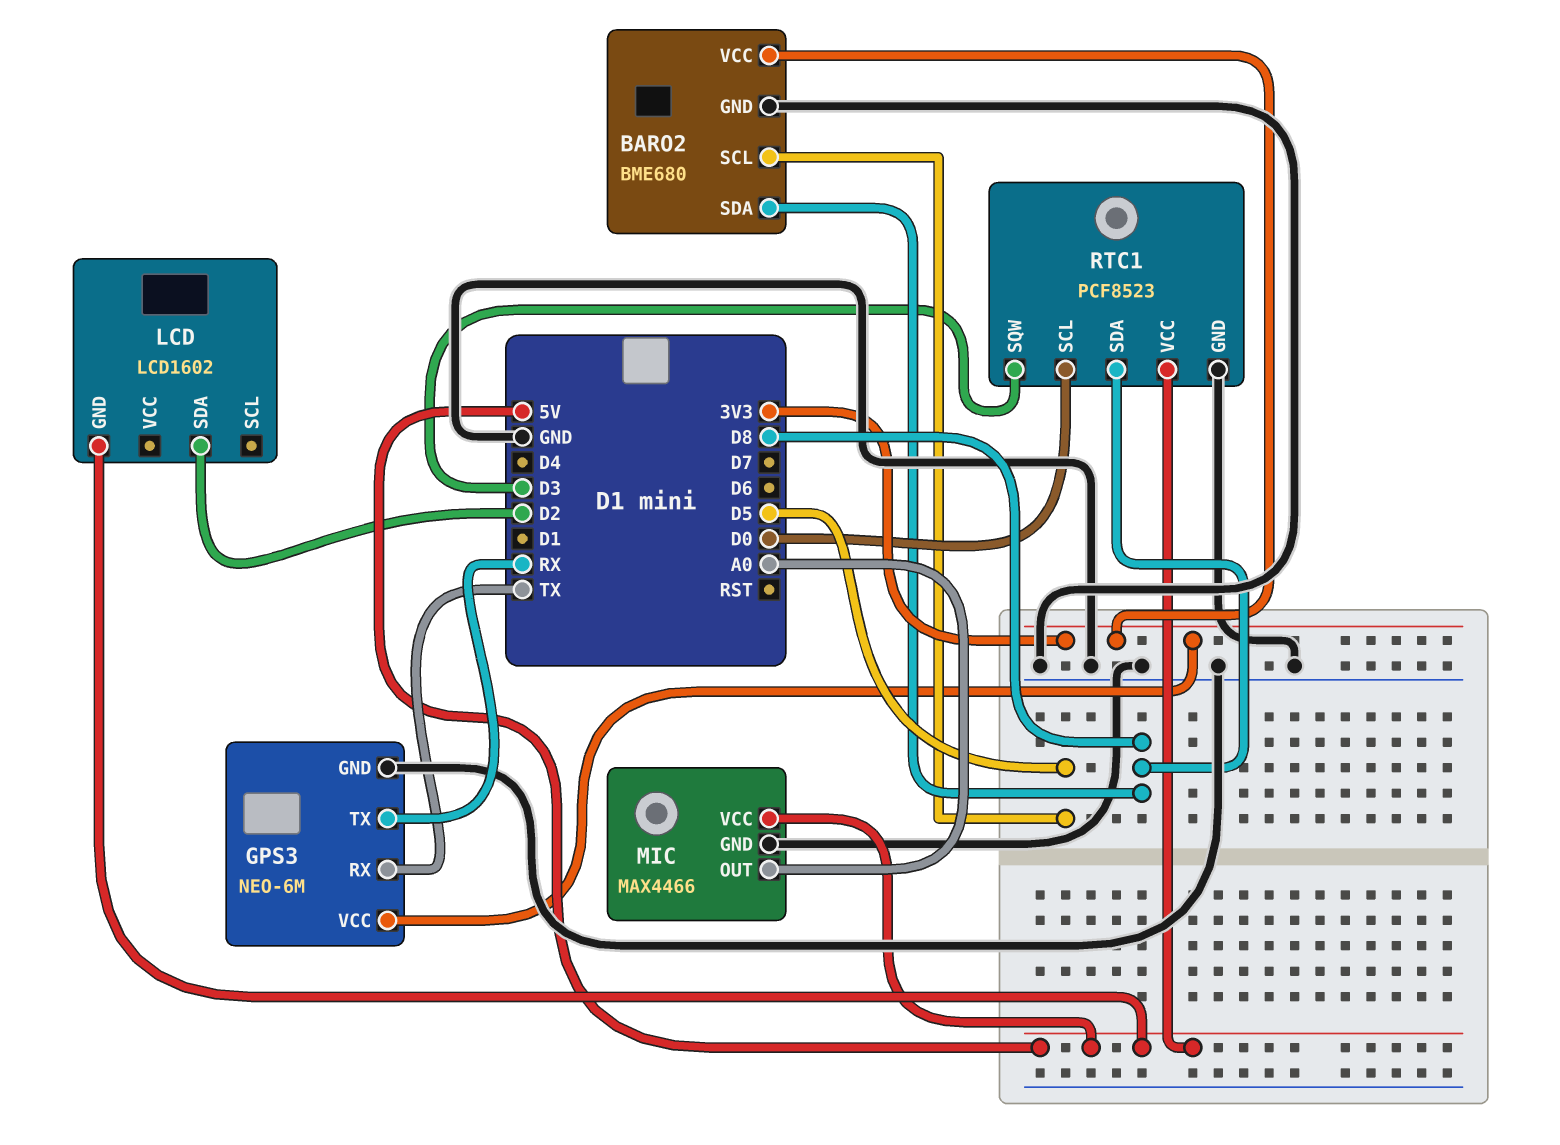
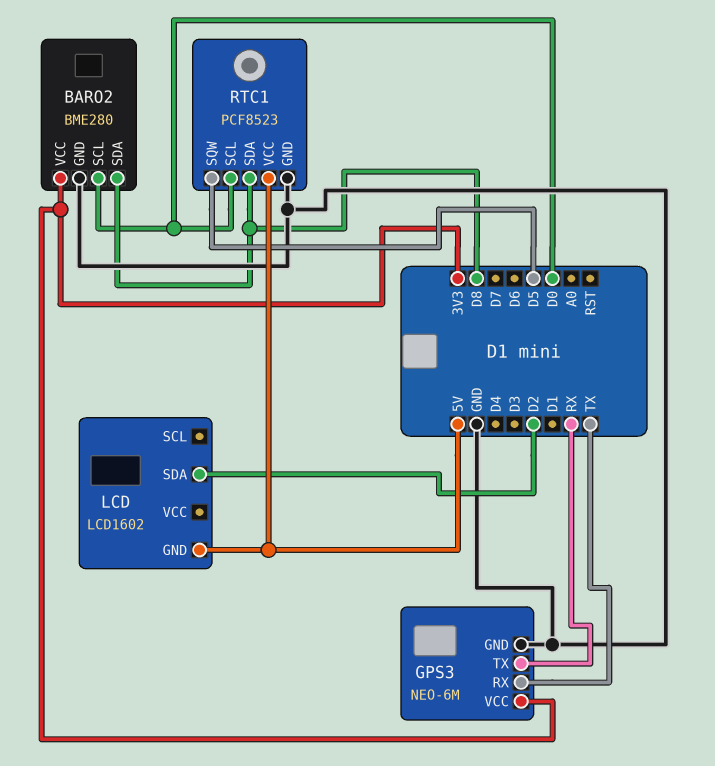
BARO2: BME680 -> BME280
BARO2 pin SCL: D5 -> D0
MIC: MAX4466 -> none
MIC pin GND: GND -> none
MIC pin OUT: A0 -> none
MIC pin VCC: 5V -> none
RTC1 pin SQW: D3 -> D5

